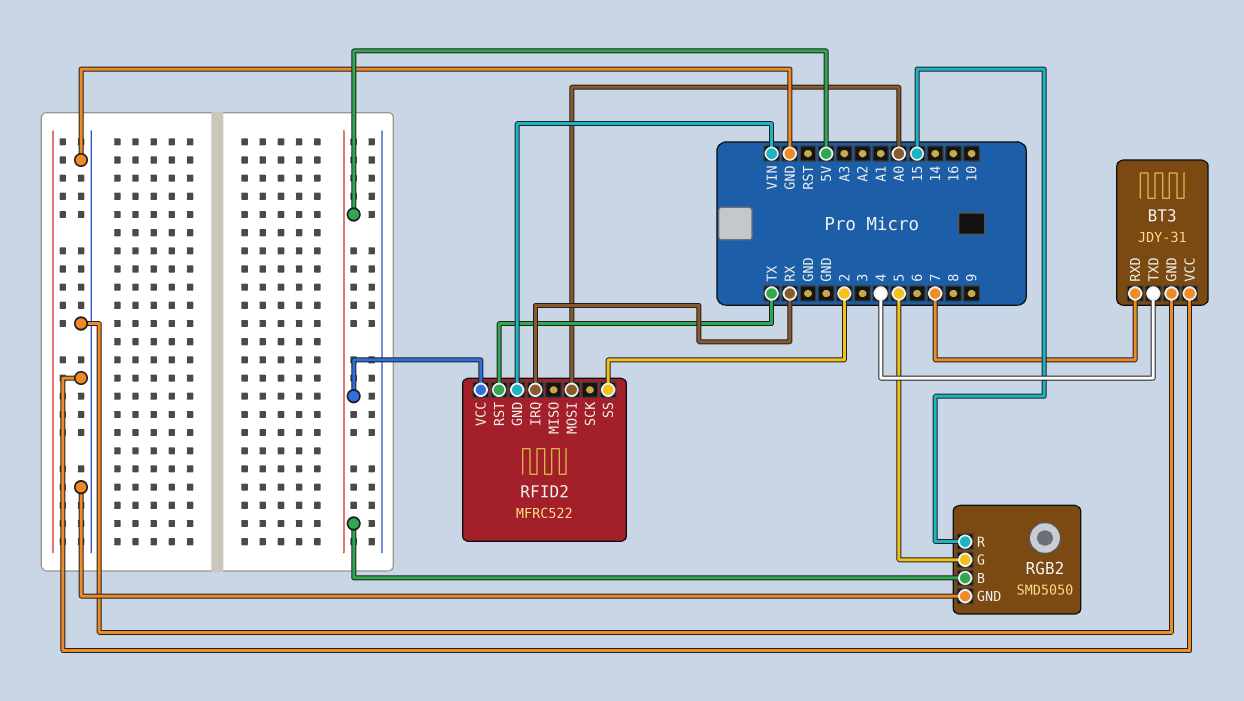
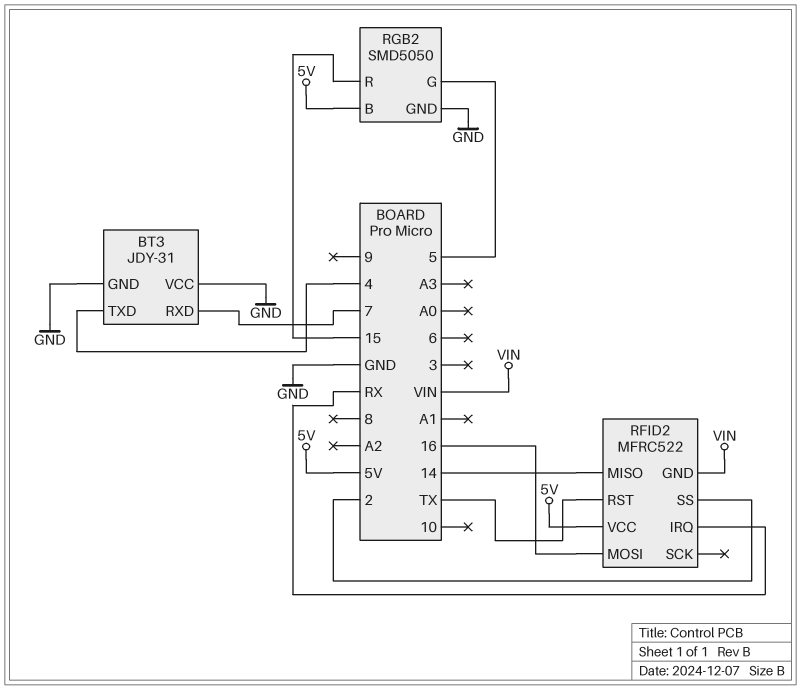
RFID2 pin MISO: none -> 14
RFID2 pin MOSI: A0 -> 16

